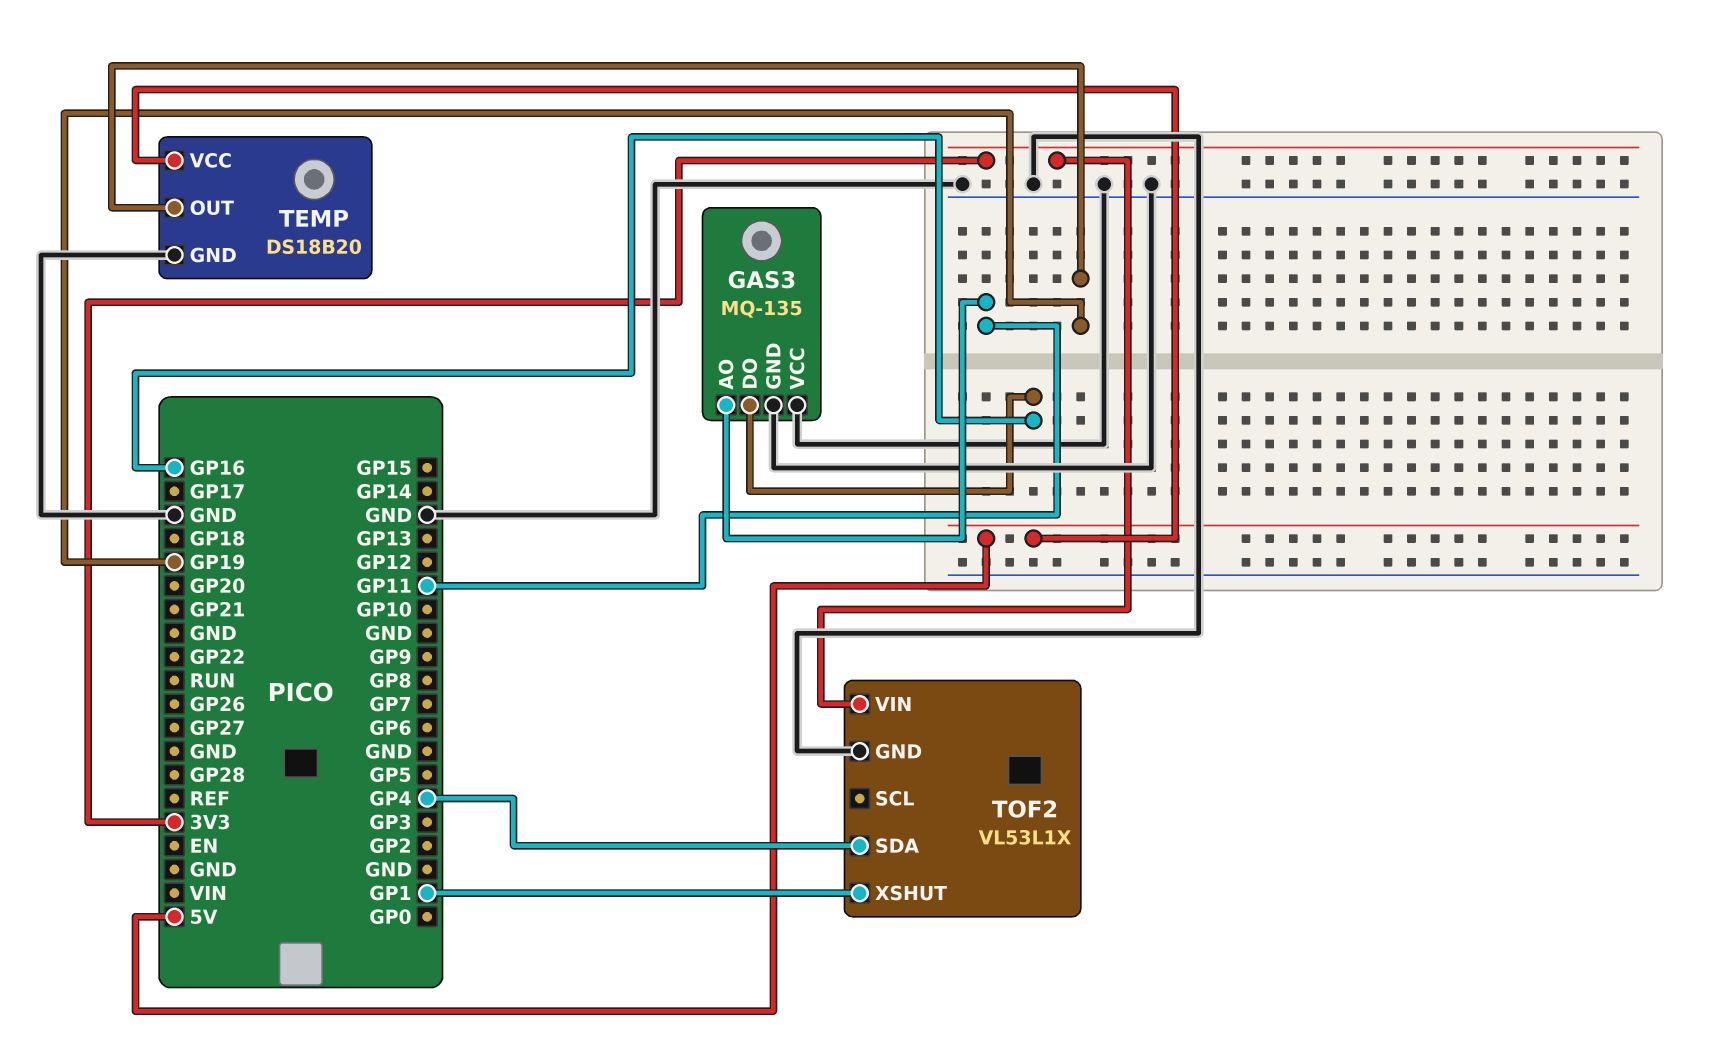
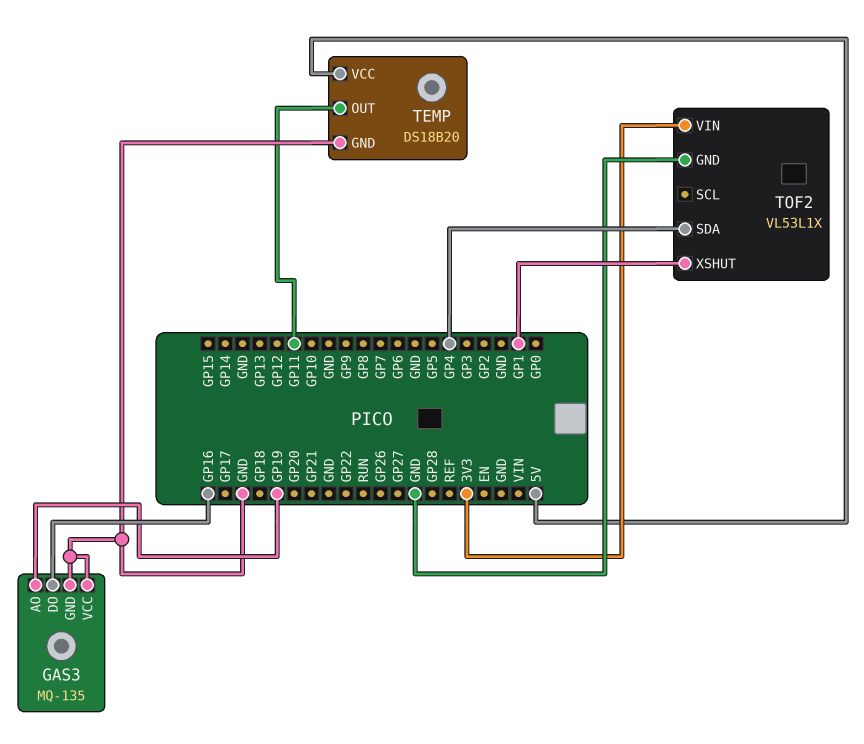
GAS3 pin AO: GP11 -> GP19
TEMP pin OUT: GP19 -> GP11

